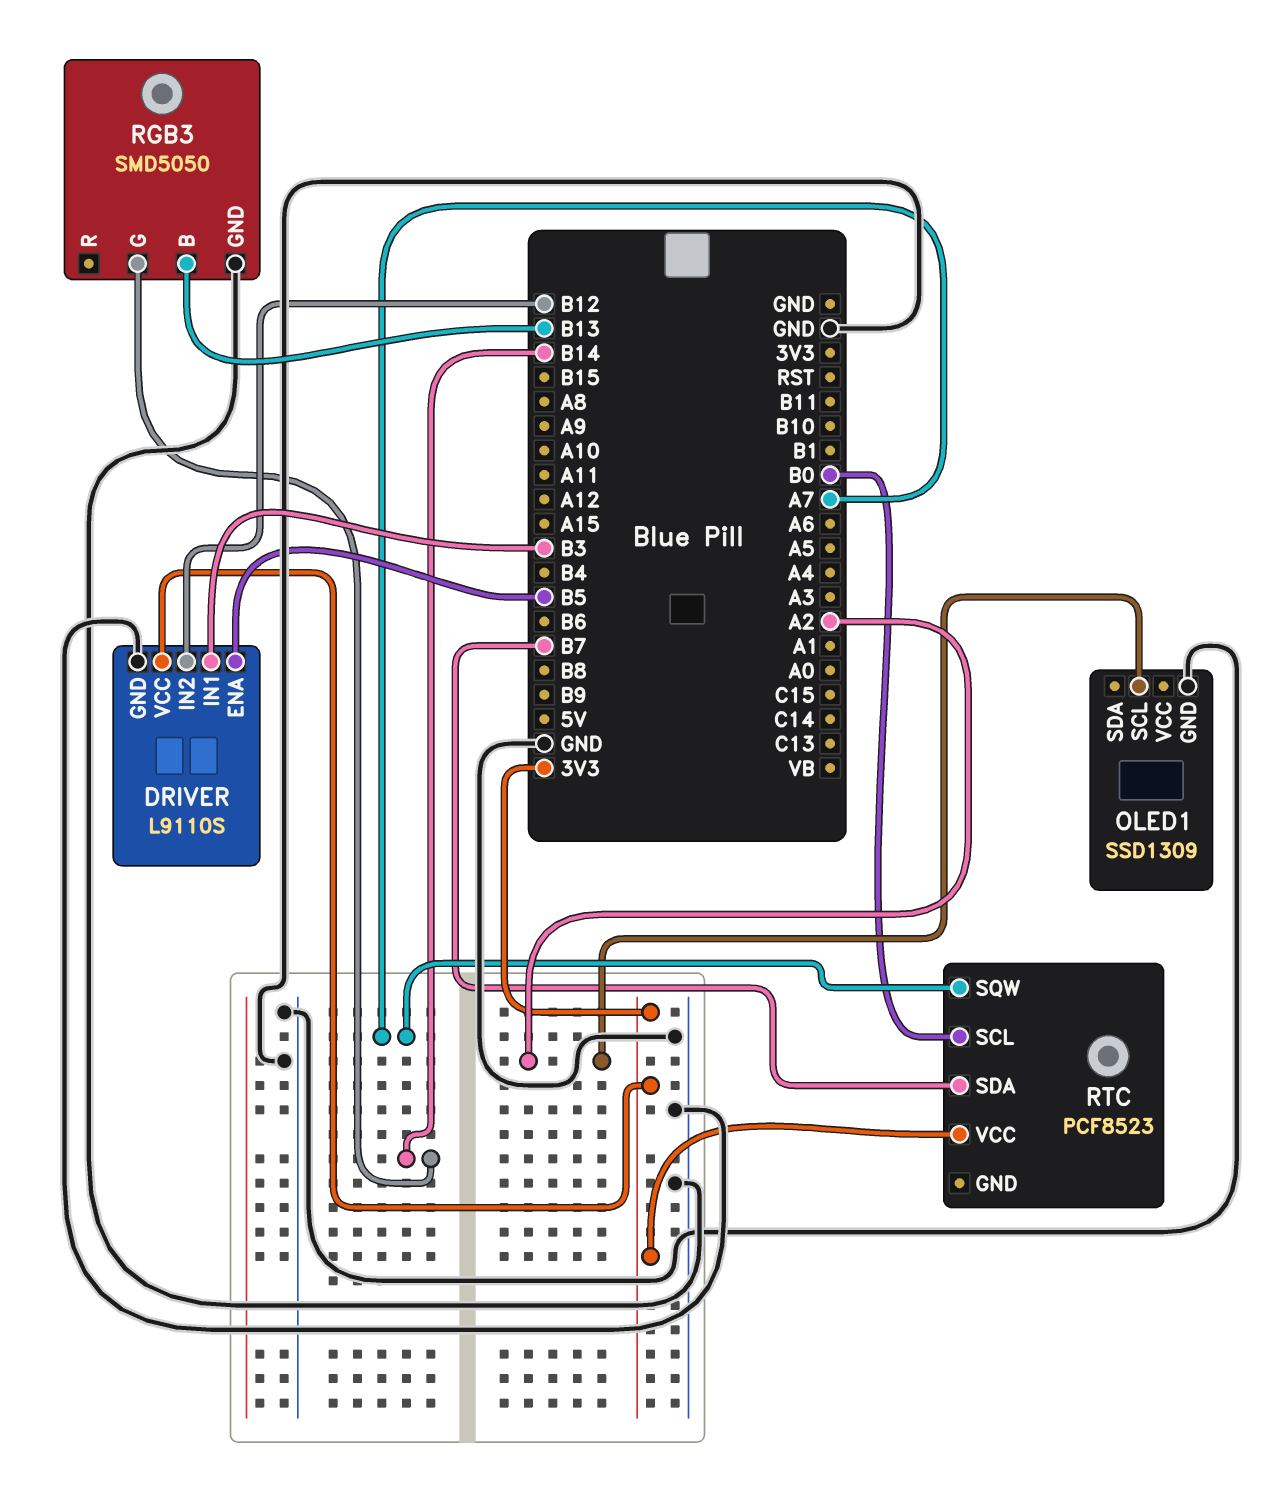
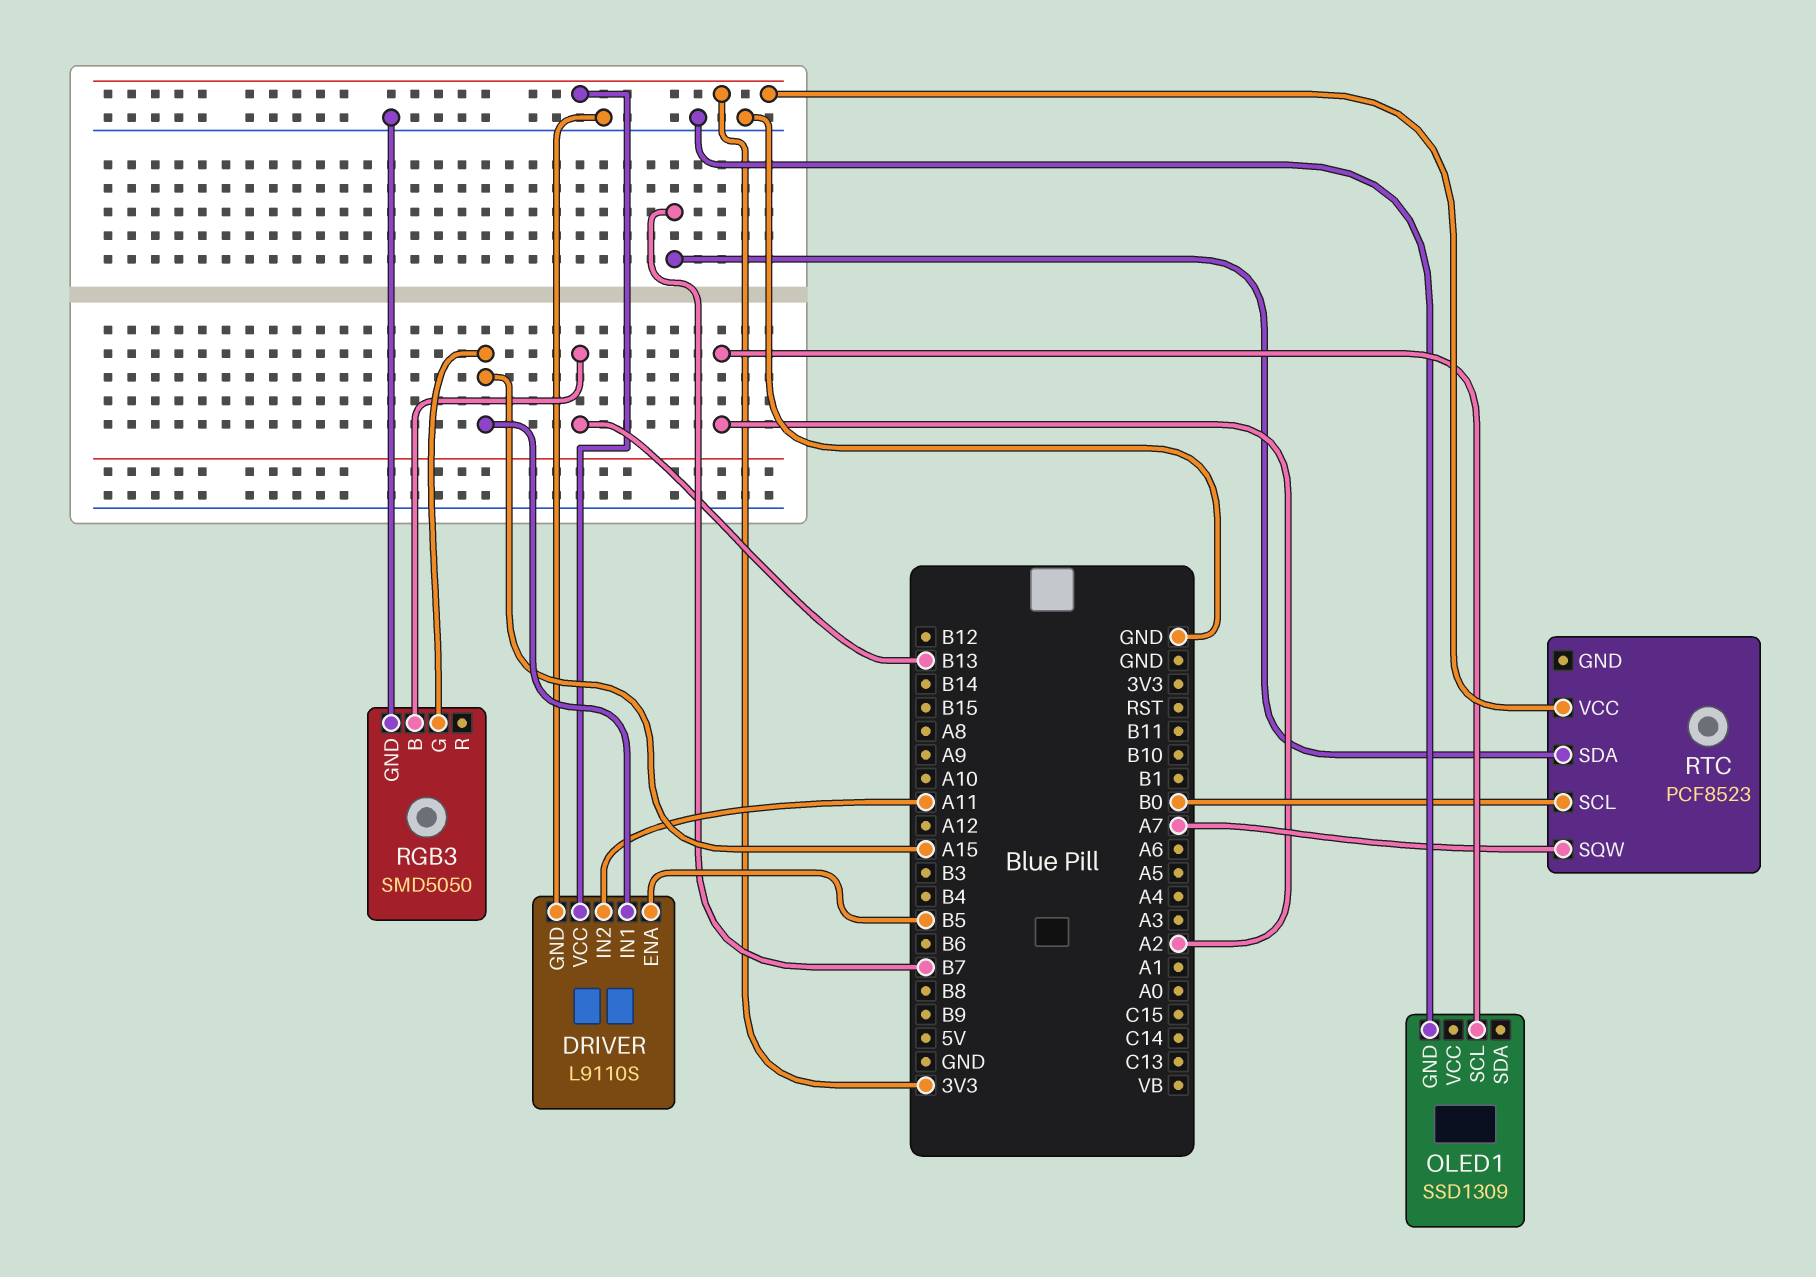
DRIVER pin IN1: B3 -> A15
DRIVER pin IN2: B12 -> A11
RGB3 pin G: B14 -> A15

